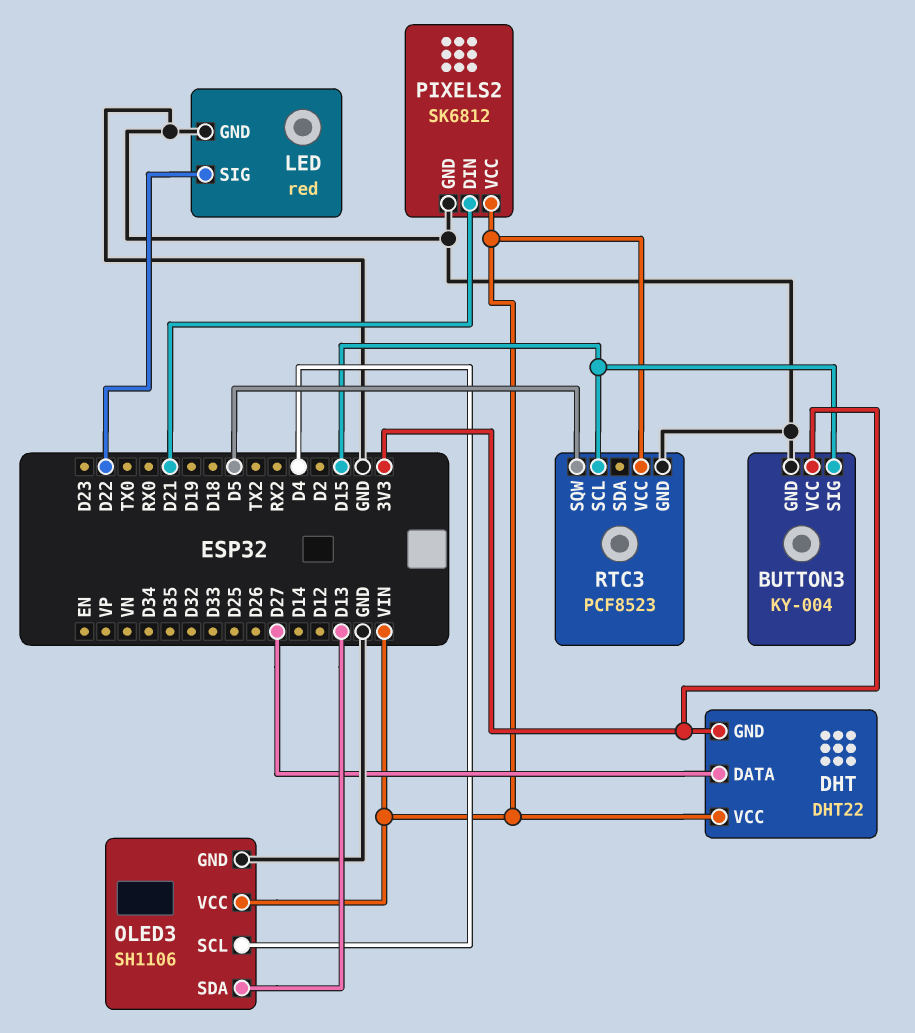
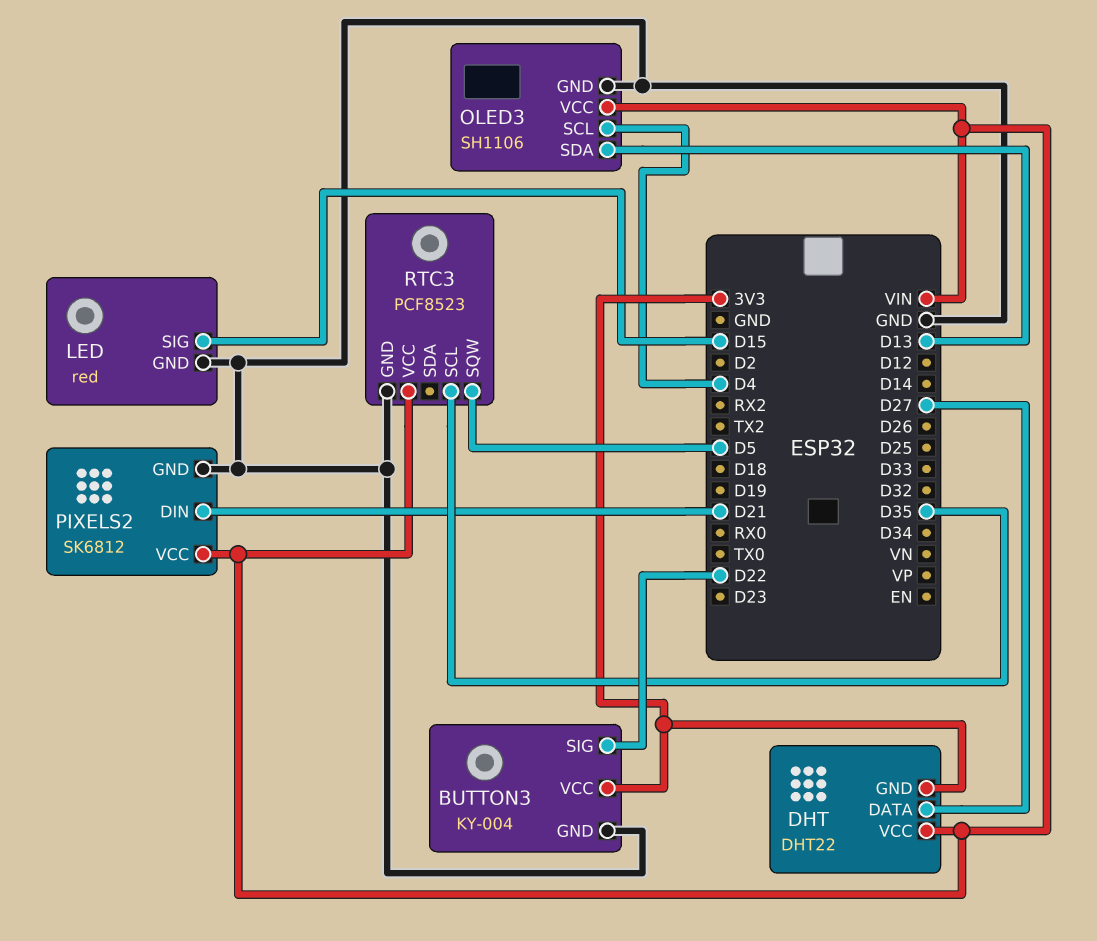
BUTTON3 pin SIG: D15 -> D22
LED pin SIG: D22 -> D15
RTC3 pin SCL: D15 -> D35

